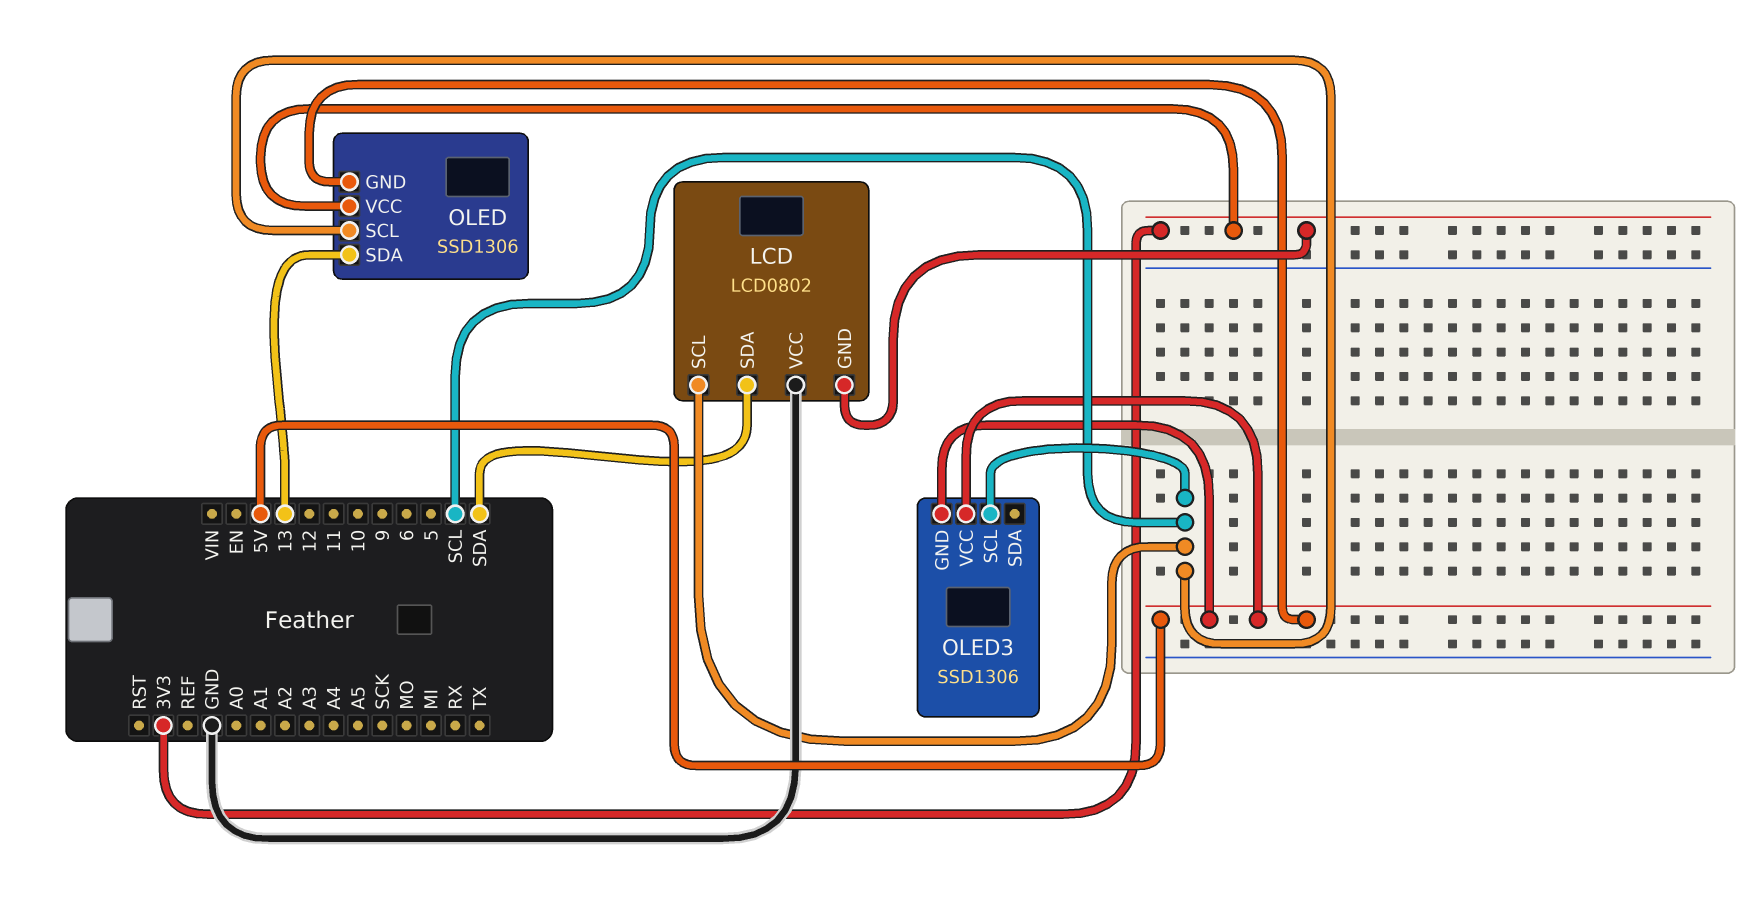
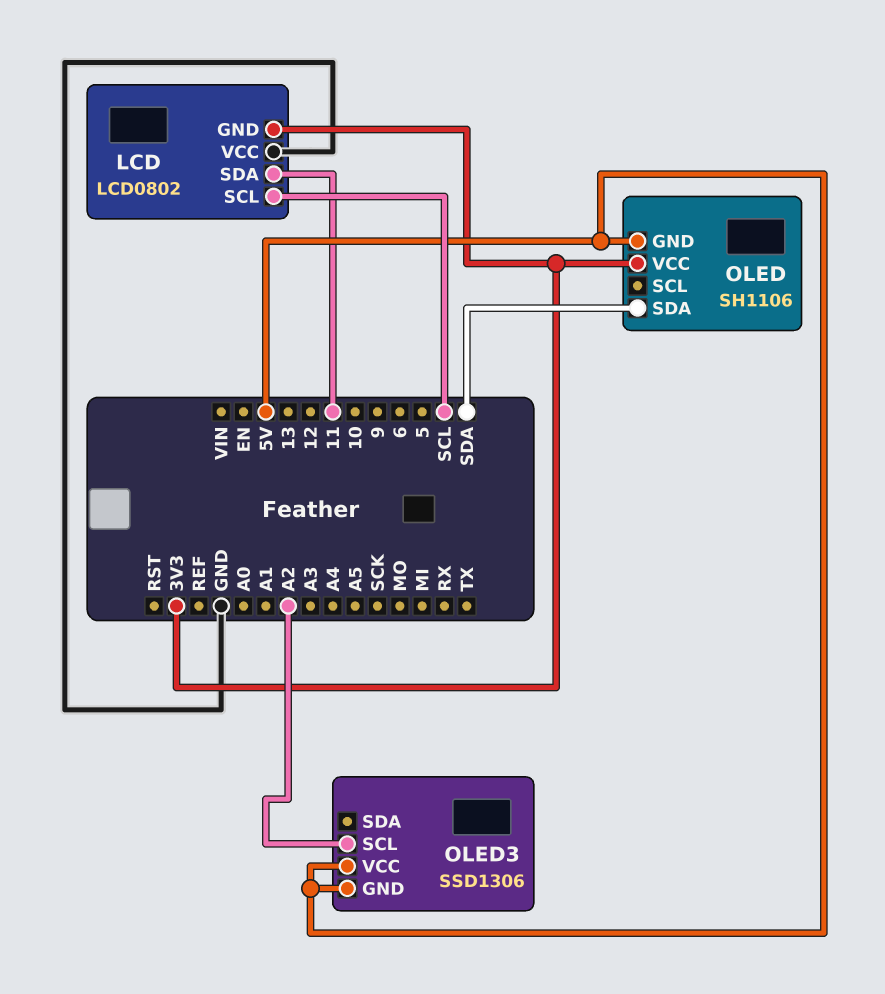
LCD pin SDA: SDA -> 11
OLED: SSD1306 -> SH1106
OLED pin SCL: SCL -> none
OLED pin SDA: 13 -> SDA
OLED3 pin SCL: SCL -> A2

